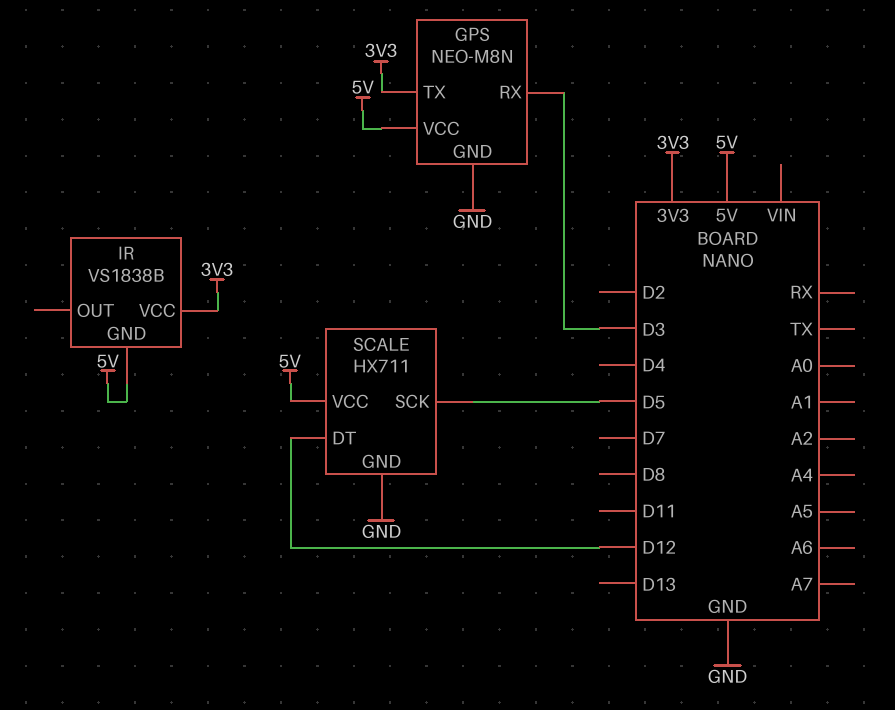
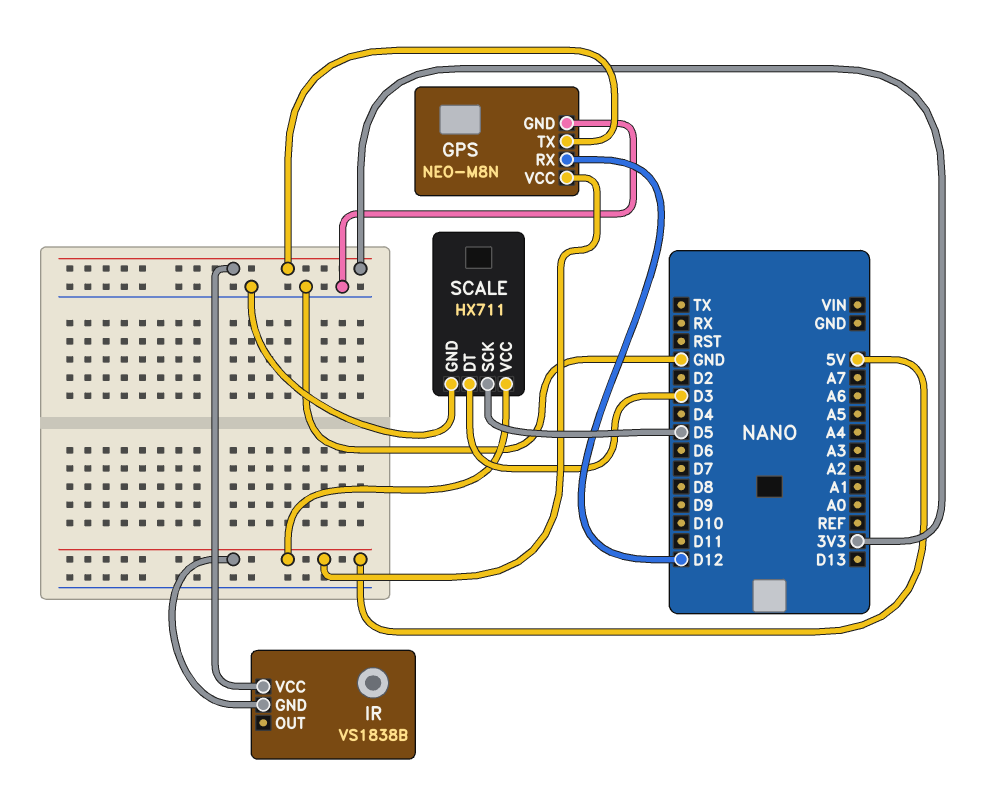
GPS pin RX: D3 -> D12
SCALE pin DT: D12 -> D3

